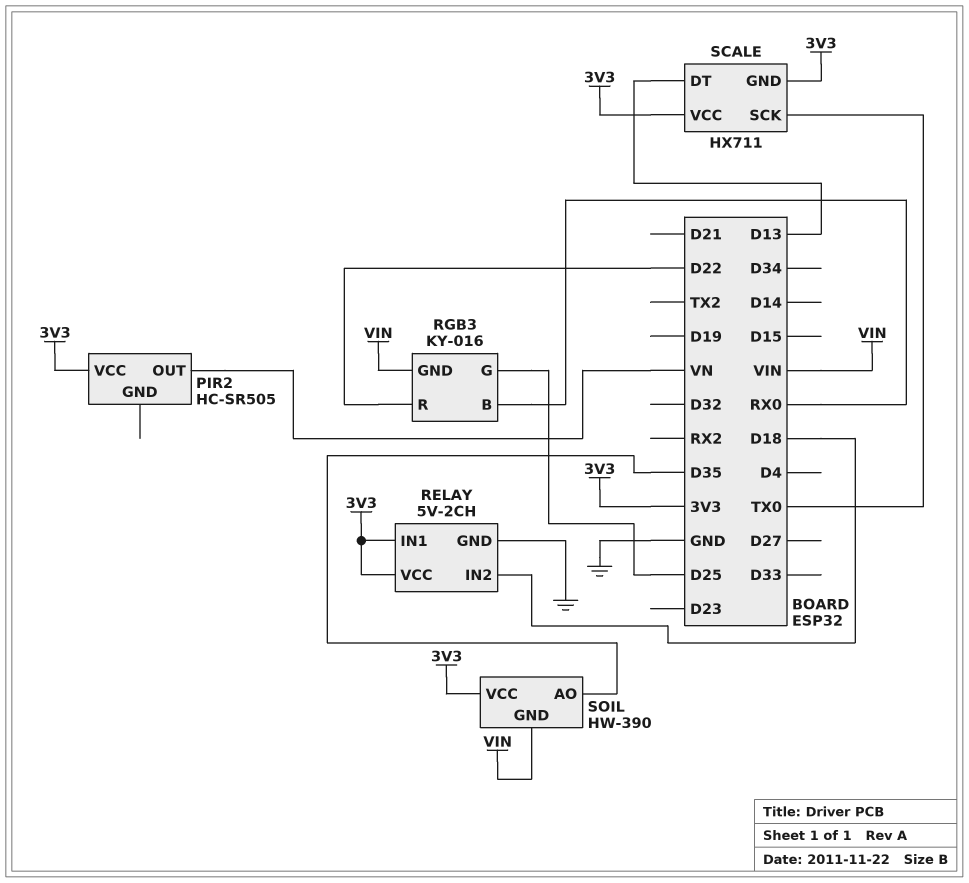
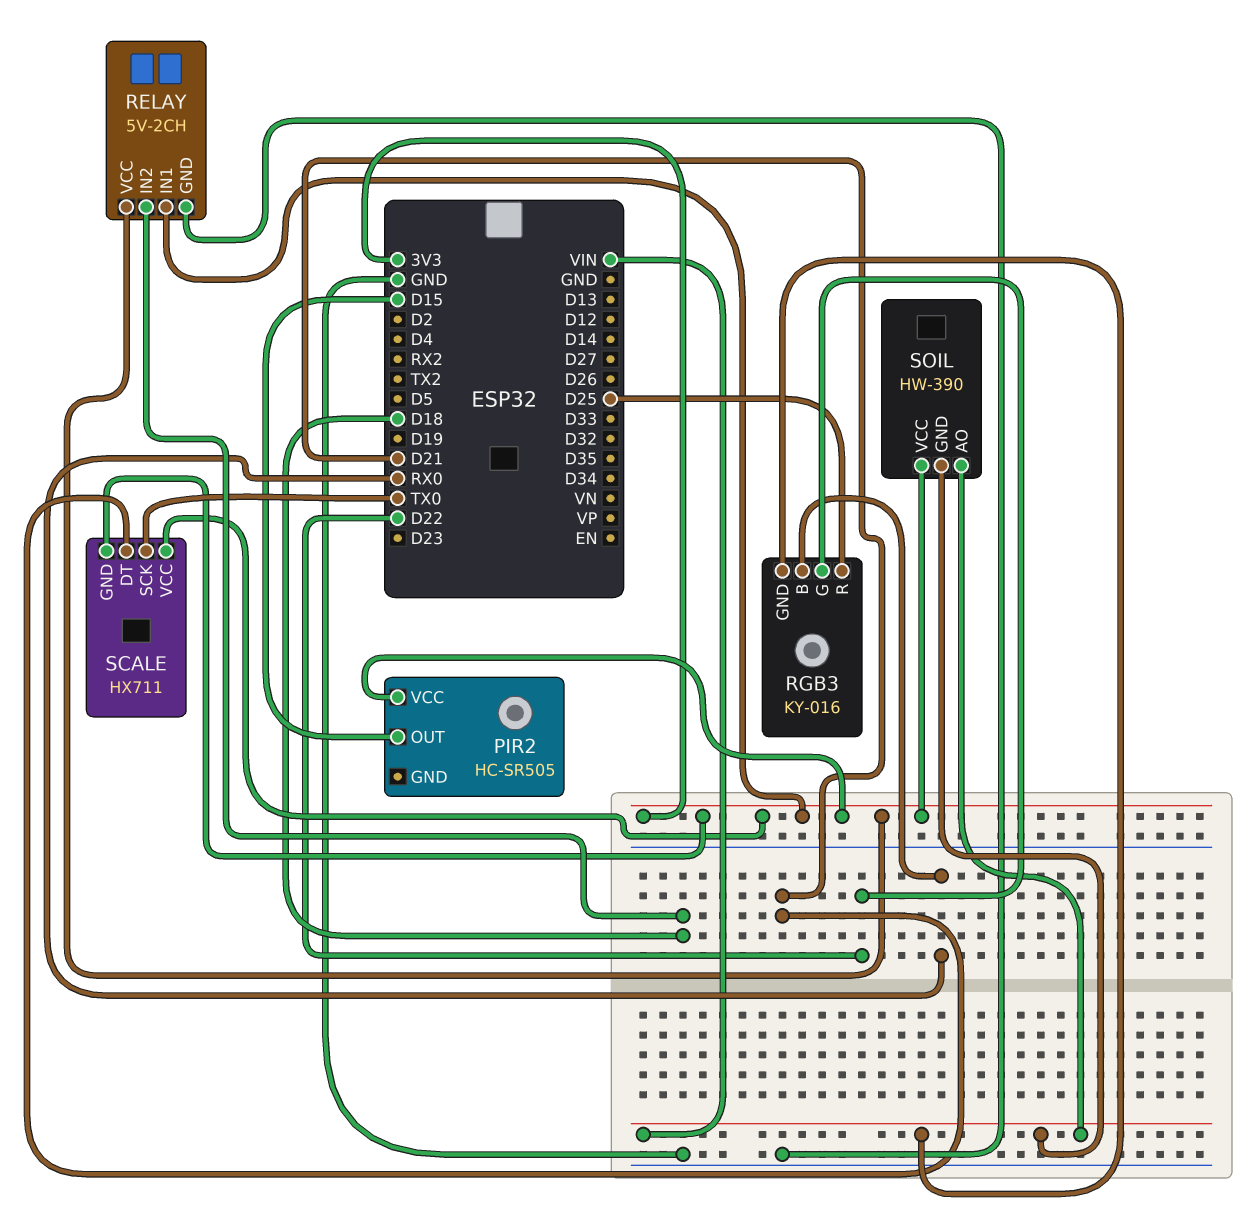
PIR2 pin OUT: VN -> D15
RGB3 pin G: D25 -> D22
RGB3 pin R: D22 -> D25
SCALE pin DT: D13 -> D21
SOIL pin AO: D35 -> VIN

